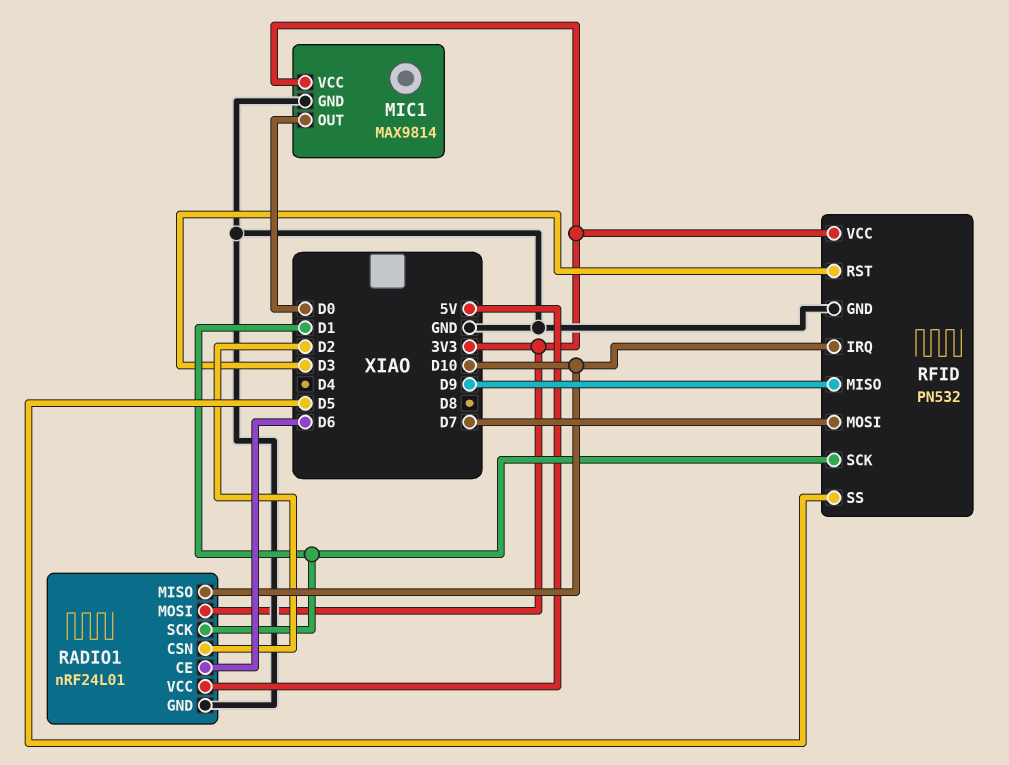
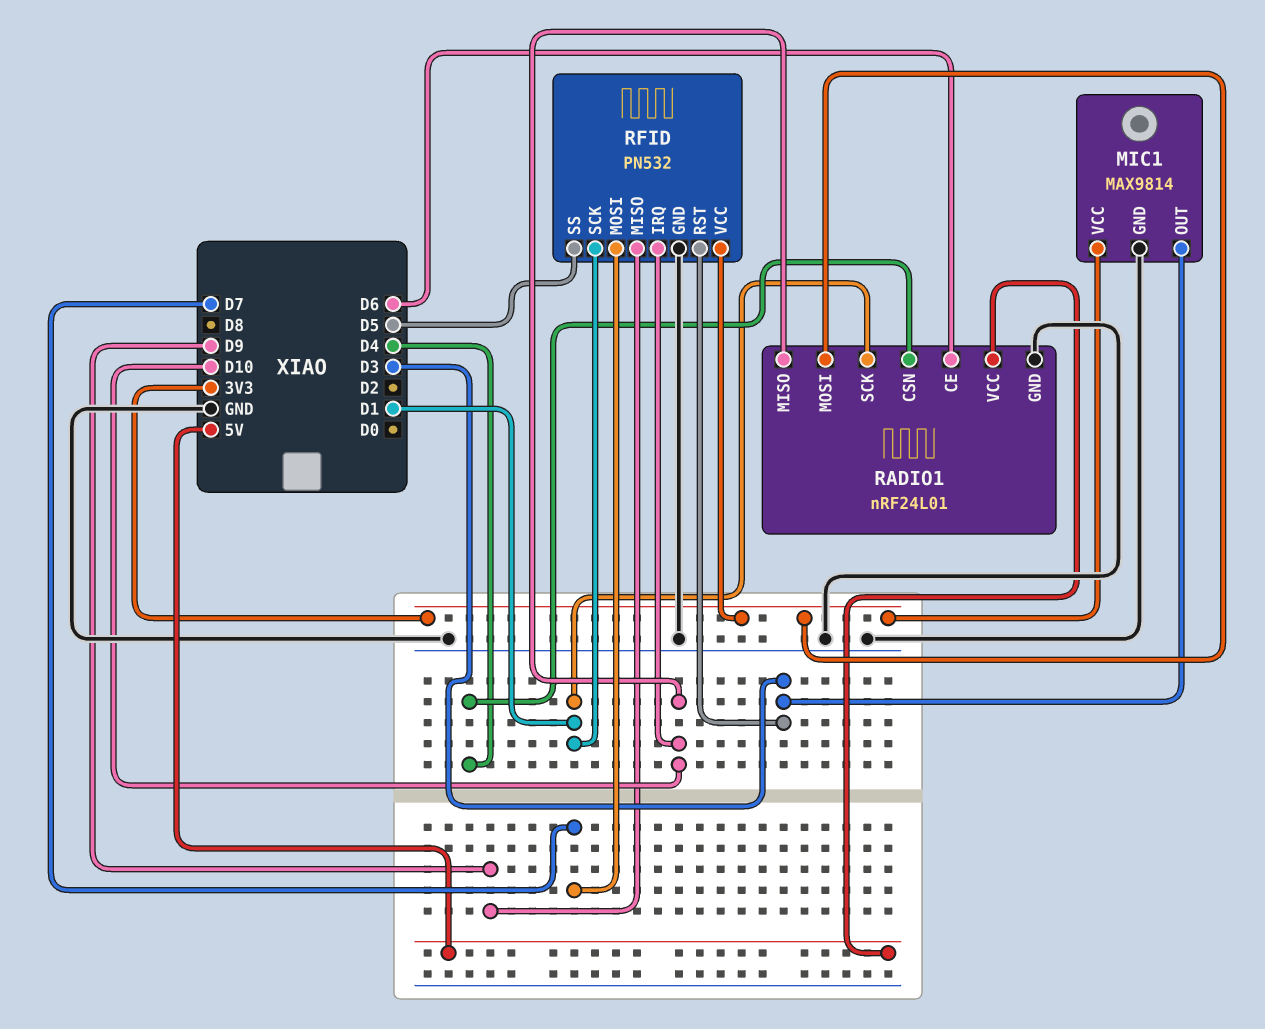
MIC1 pin OUT: D0 -> D3
RADIO1 pin CSN: D2 -> D4

